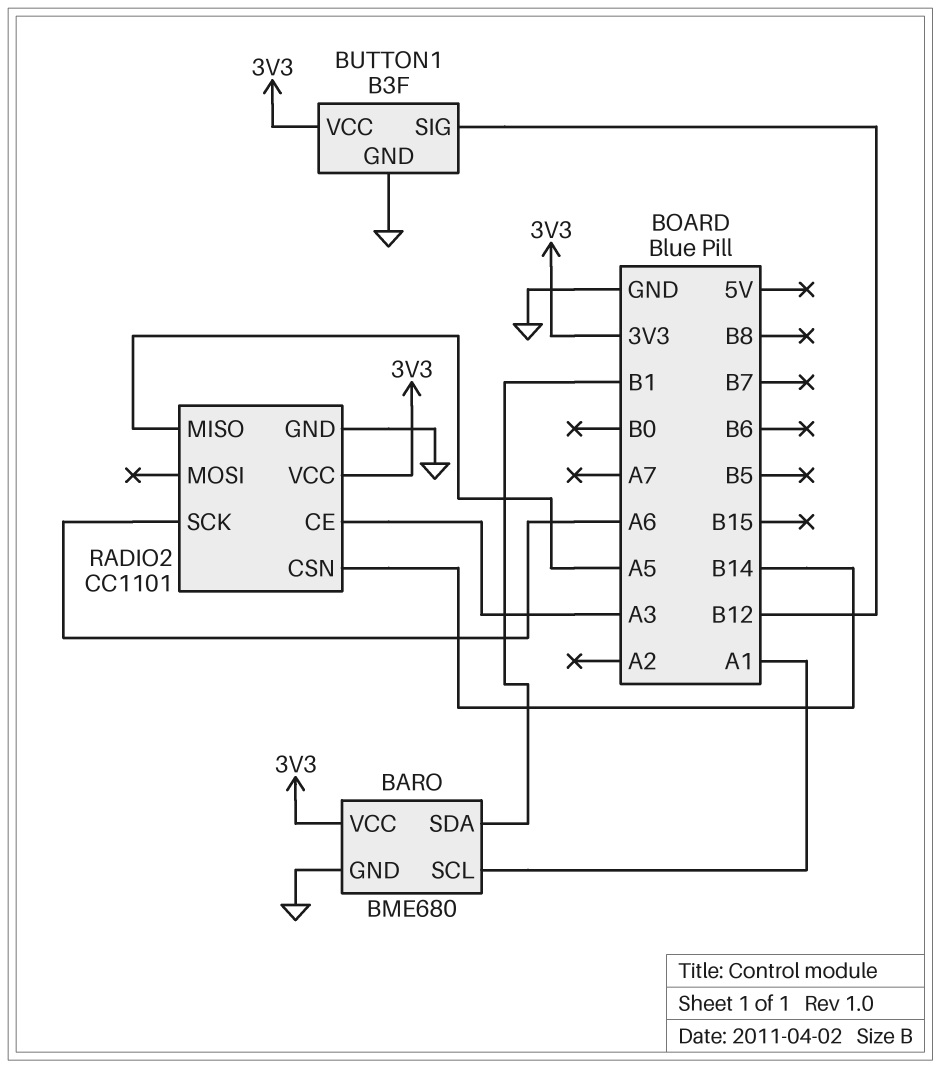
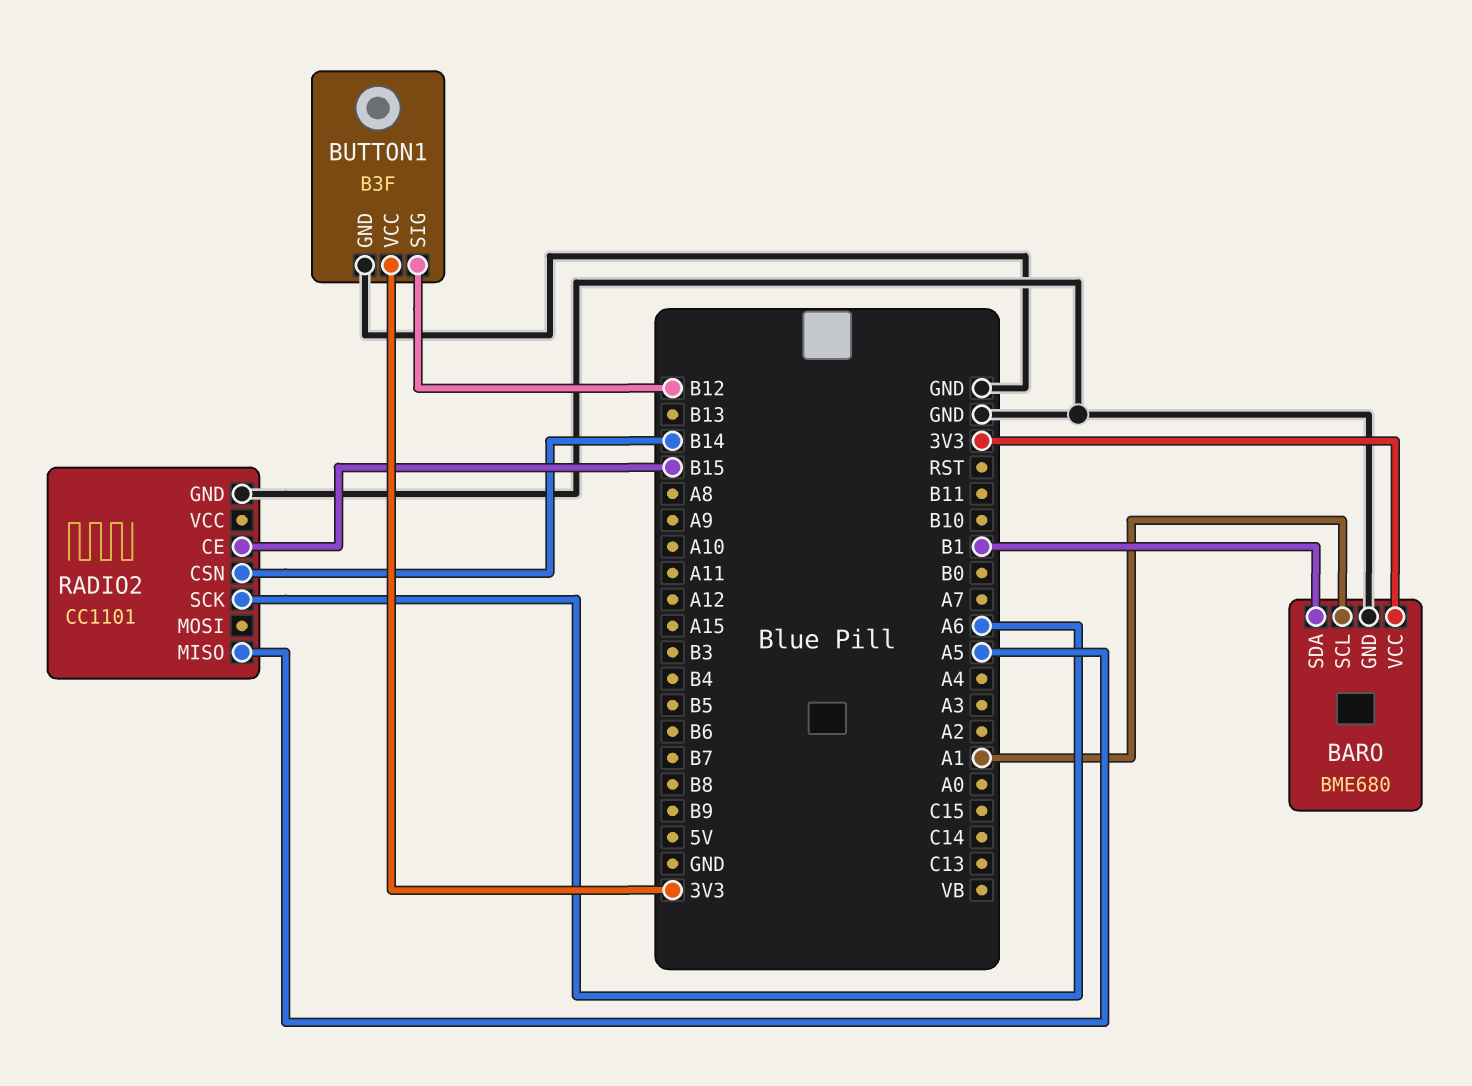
RADIO2 pin CE: A3 -> B15
RADIO2 pin VCC: 3V3 -> none

